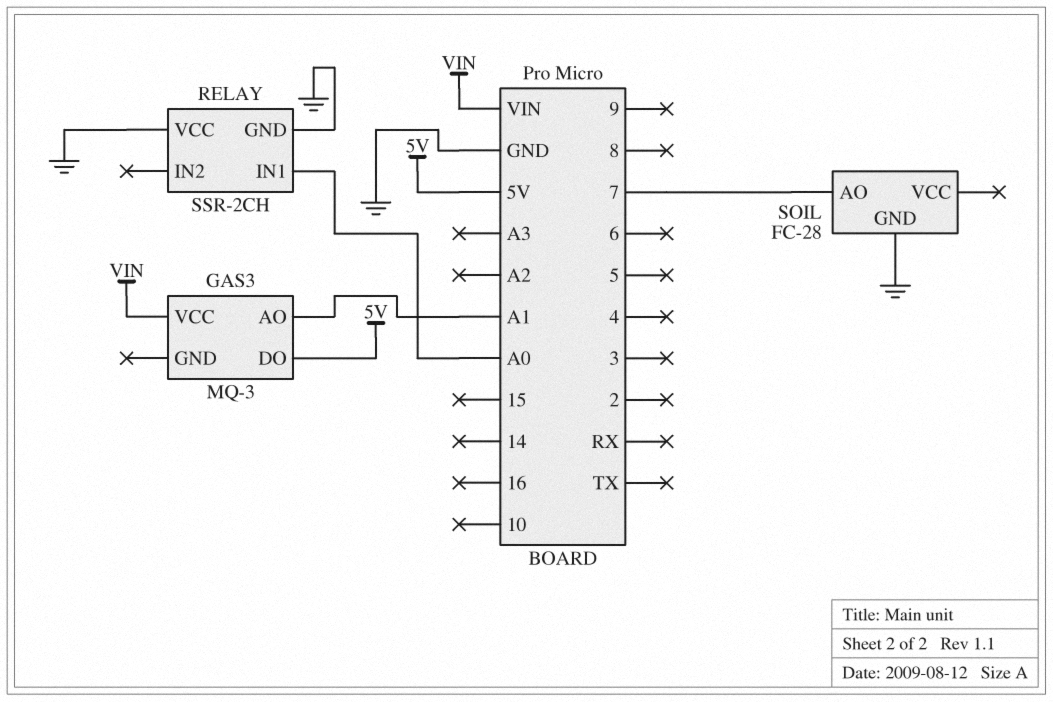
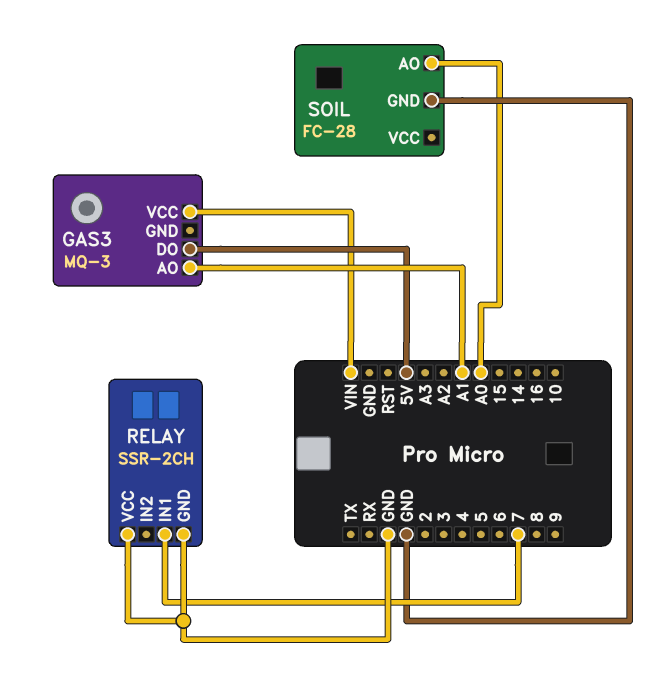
RELAY pin IN1: A0 -> 7
SOIL pin AO: 7 -> A0

